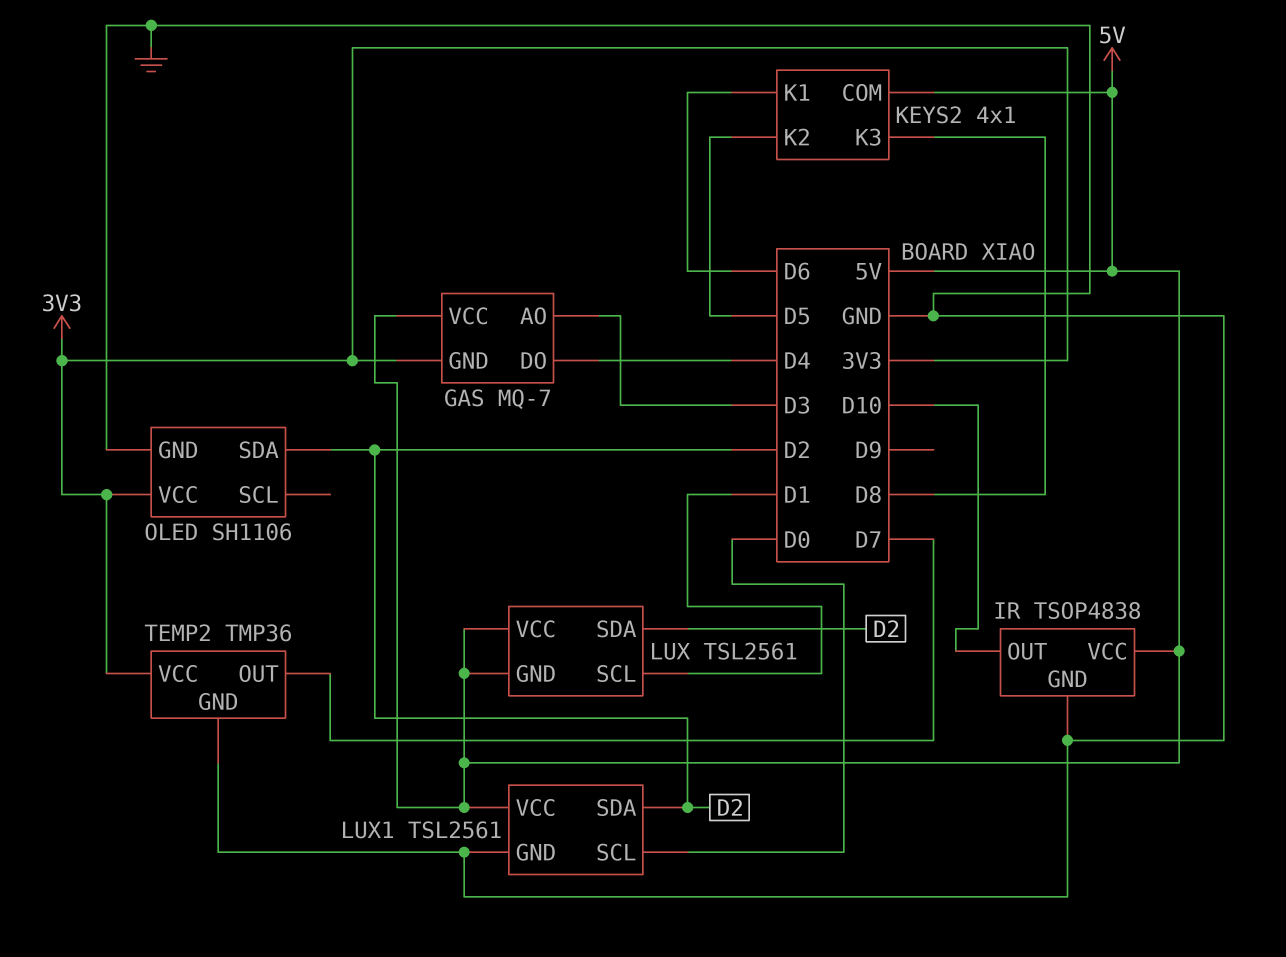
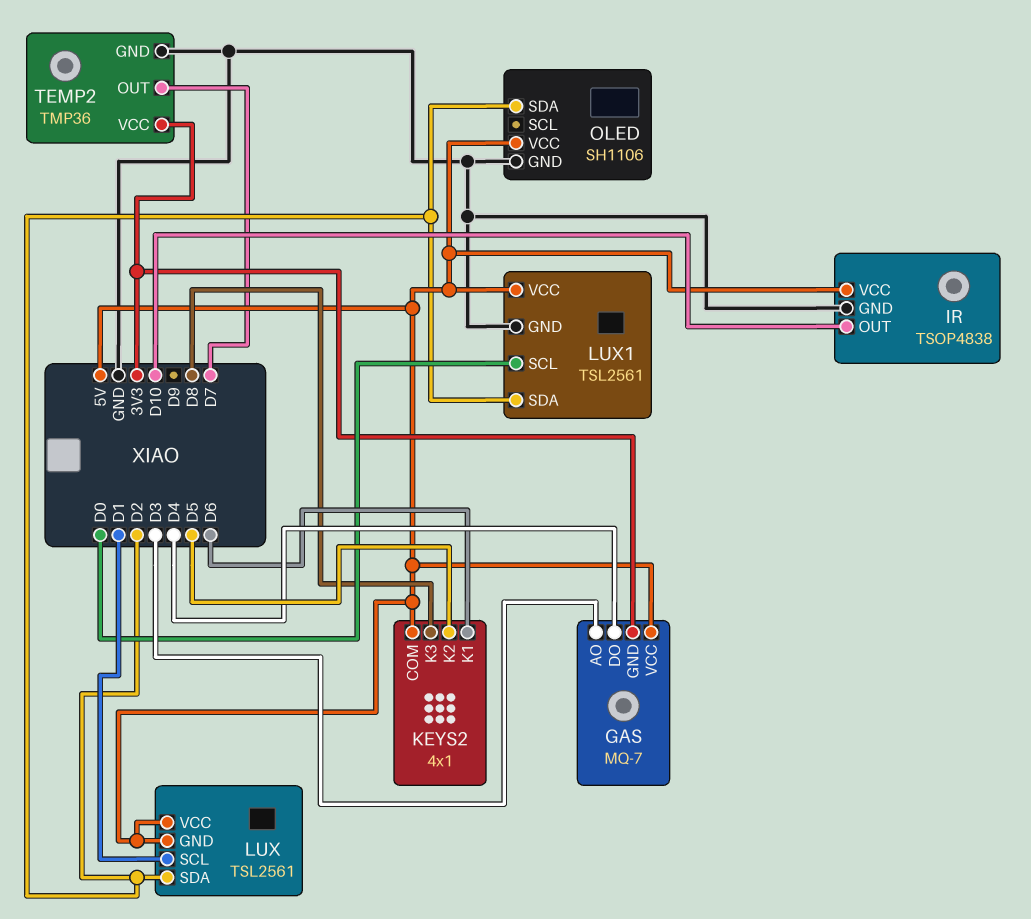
OLED pin VCC: 3V3 -> 5V

